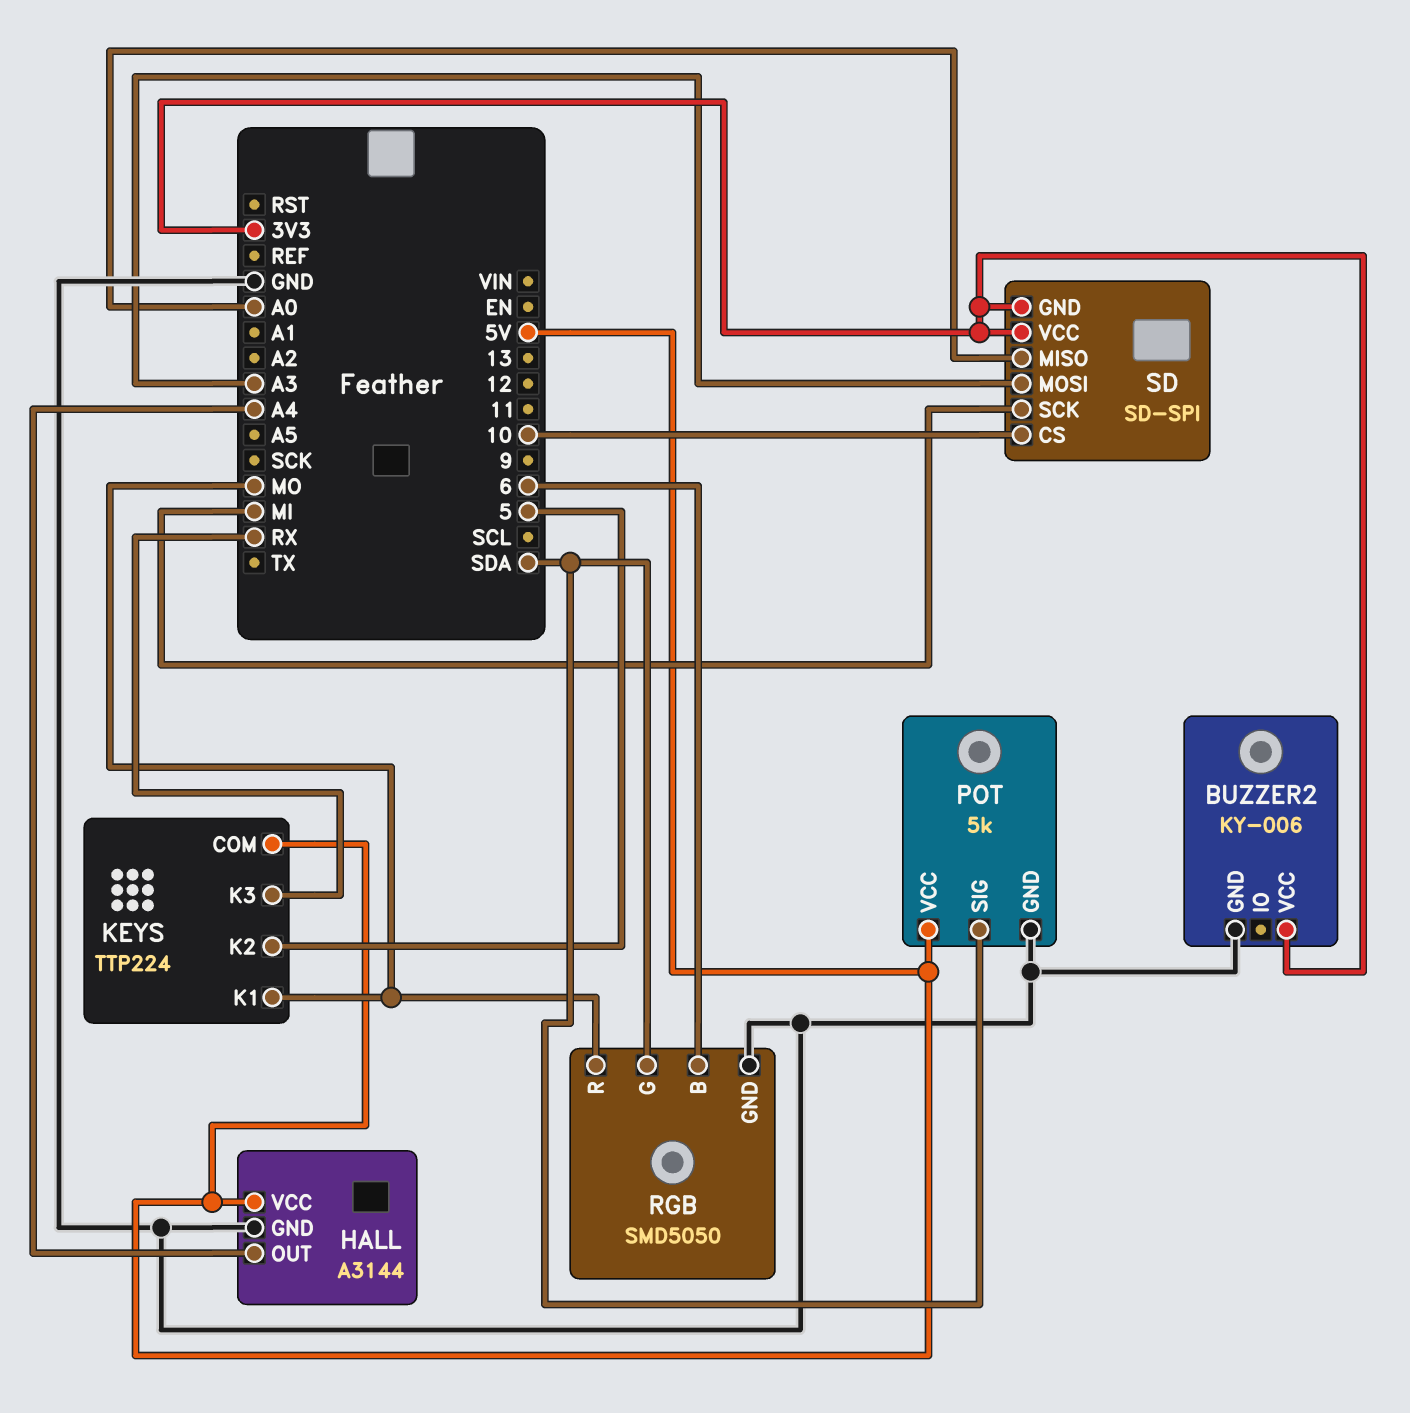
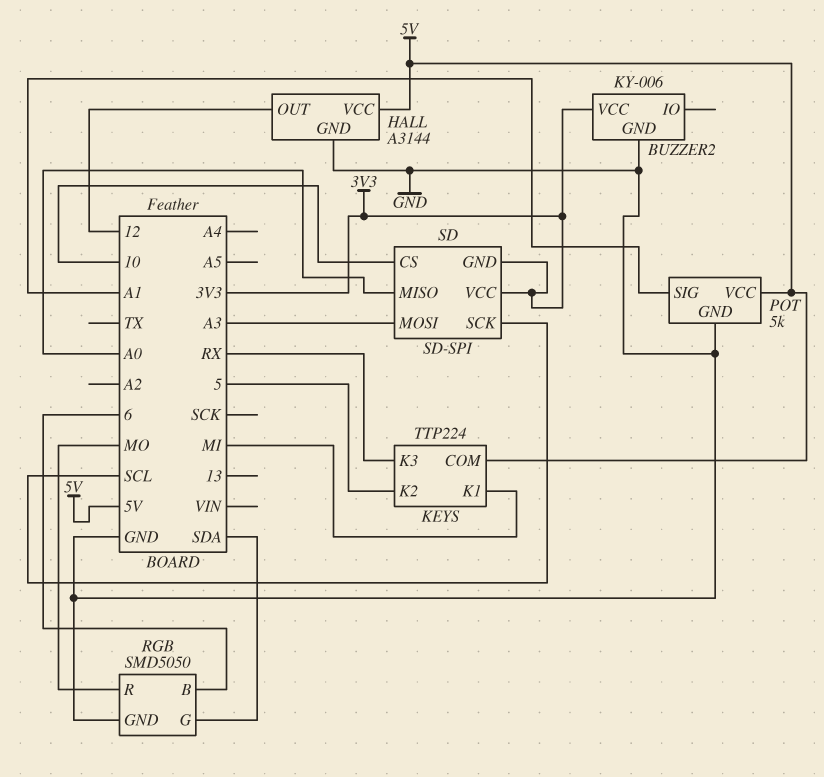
HALL pin OUT: A4 -> 12
KEYS pin K1: MO -> MI
POT pin SIG: SDA -> A1
SD pin SCK: MI -> SCL

